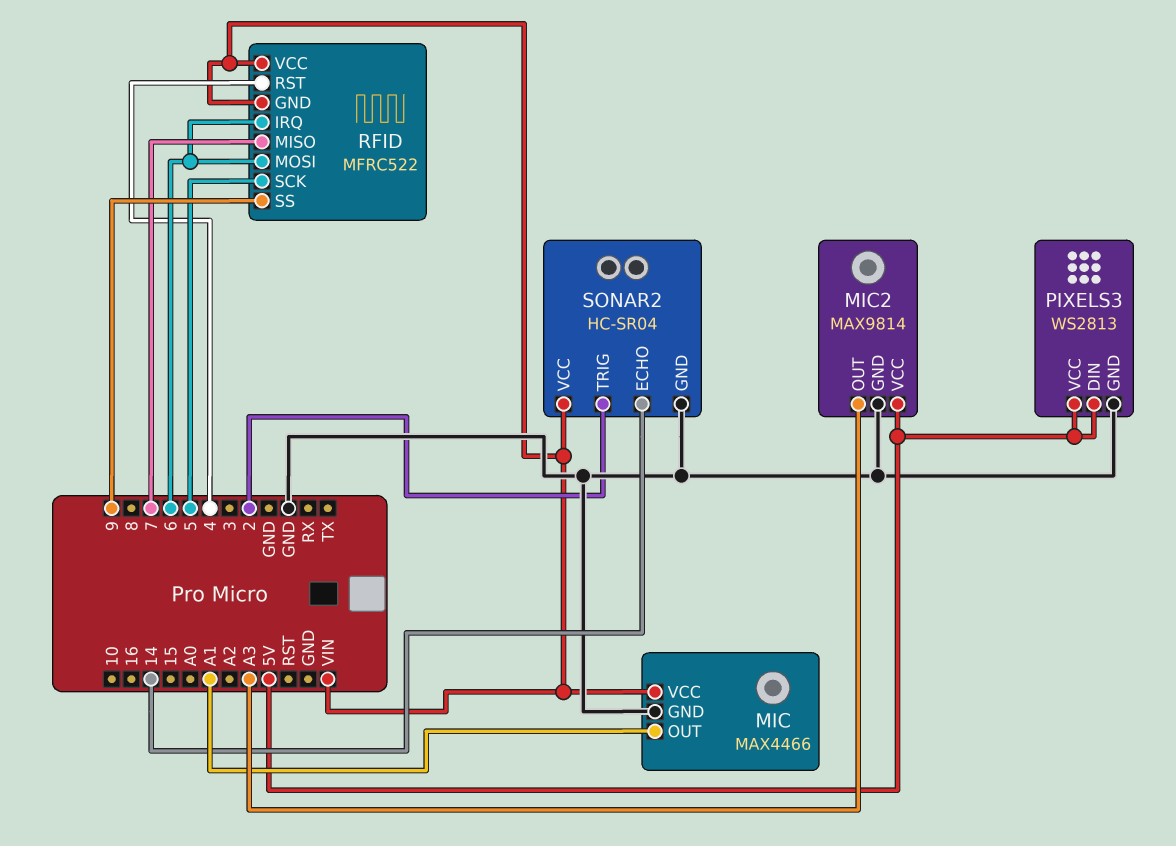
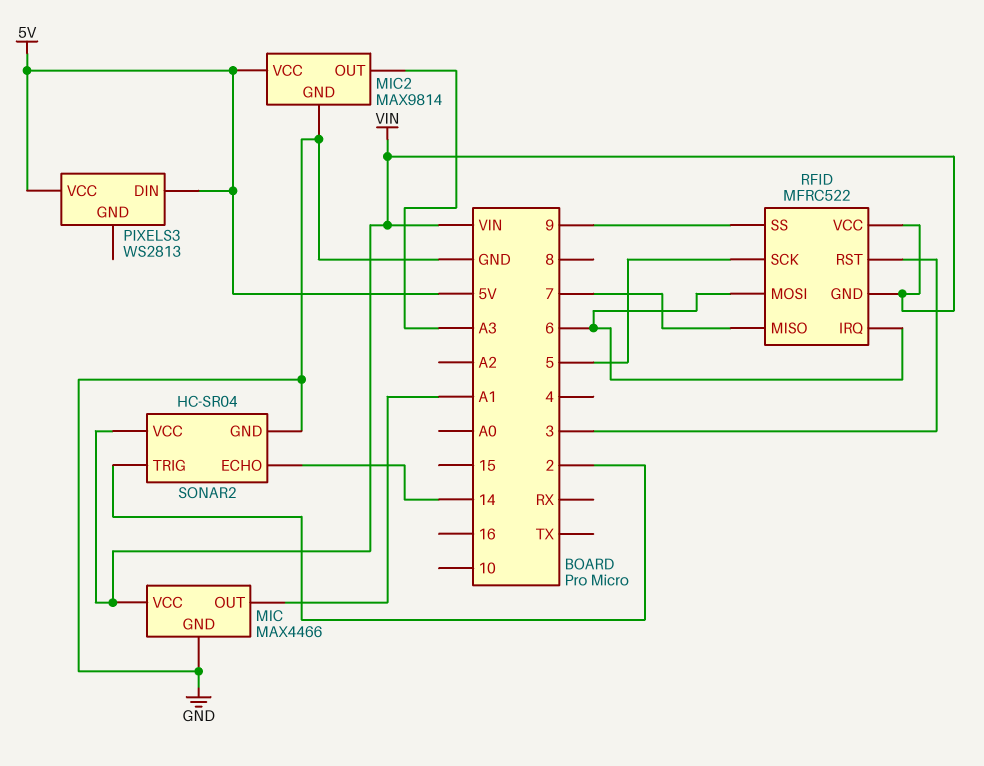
PIXELS3 pin GND: GND -> none
RFID pin RST: 4 -> 3

